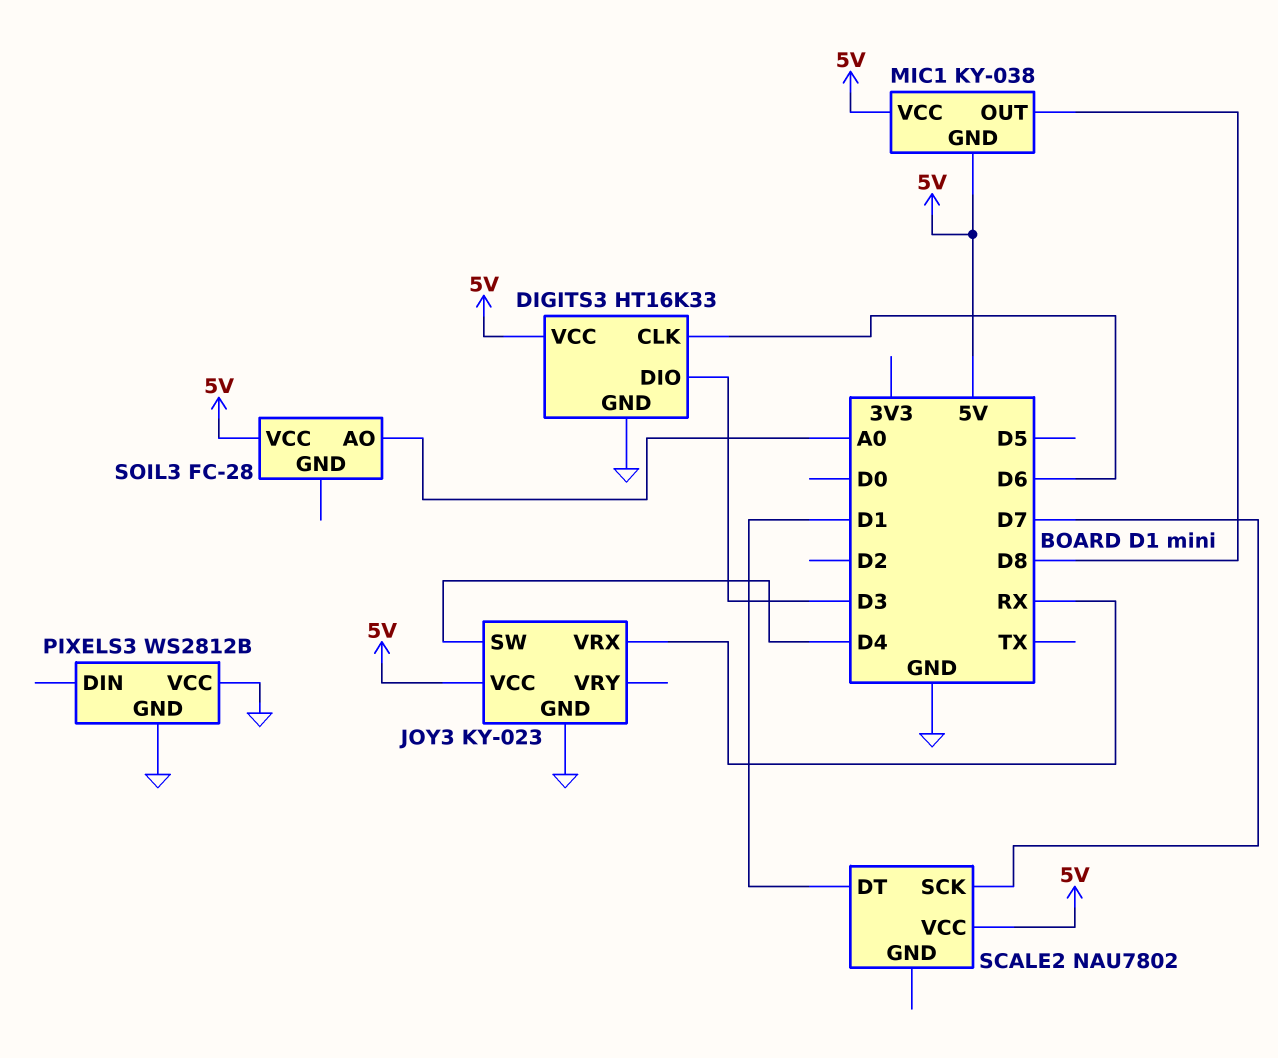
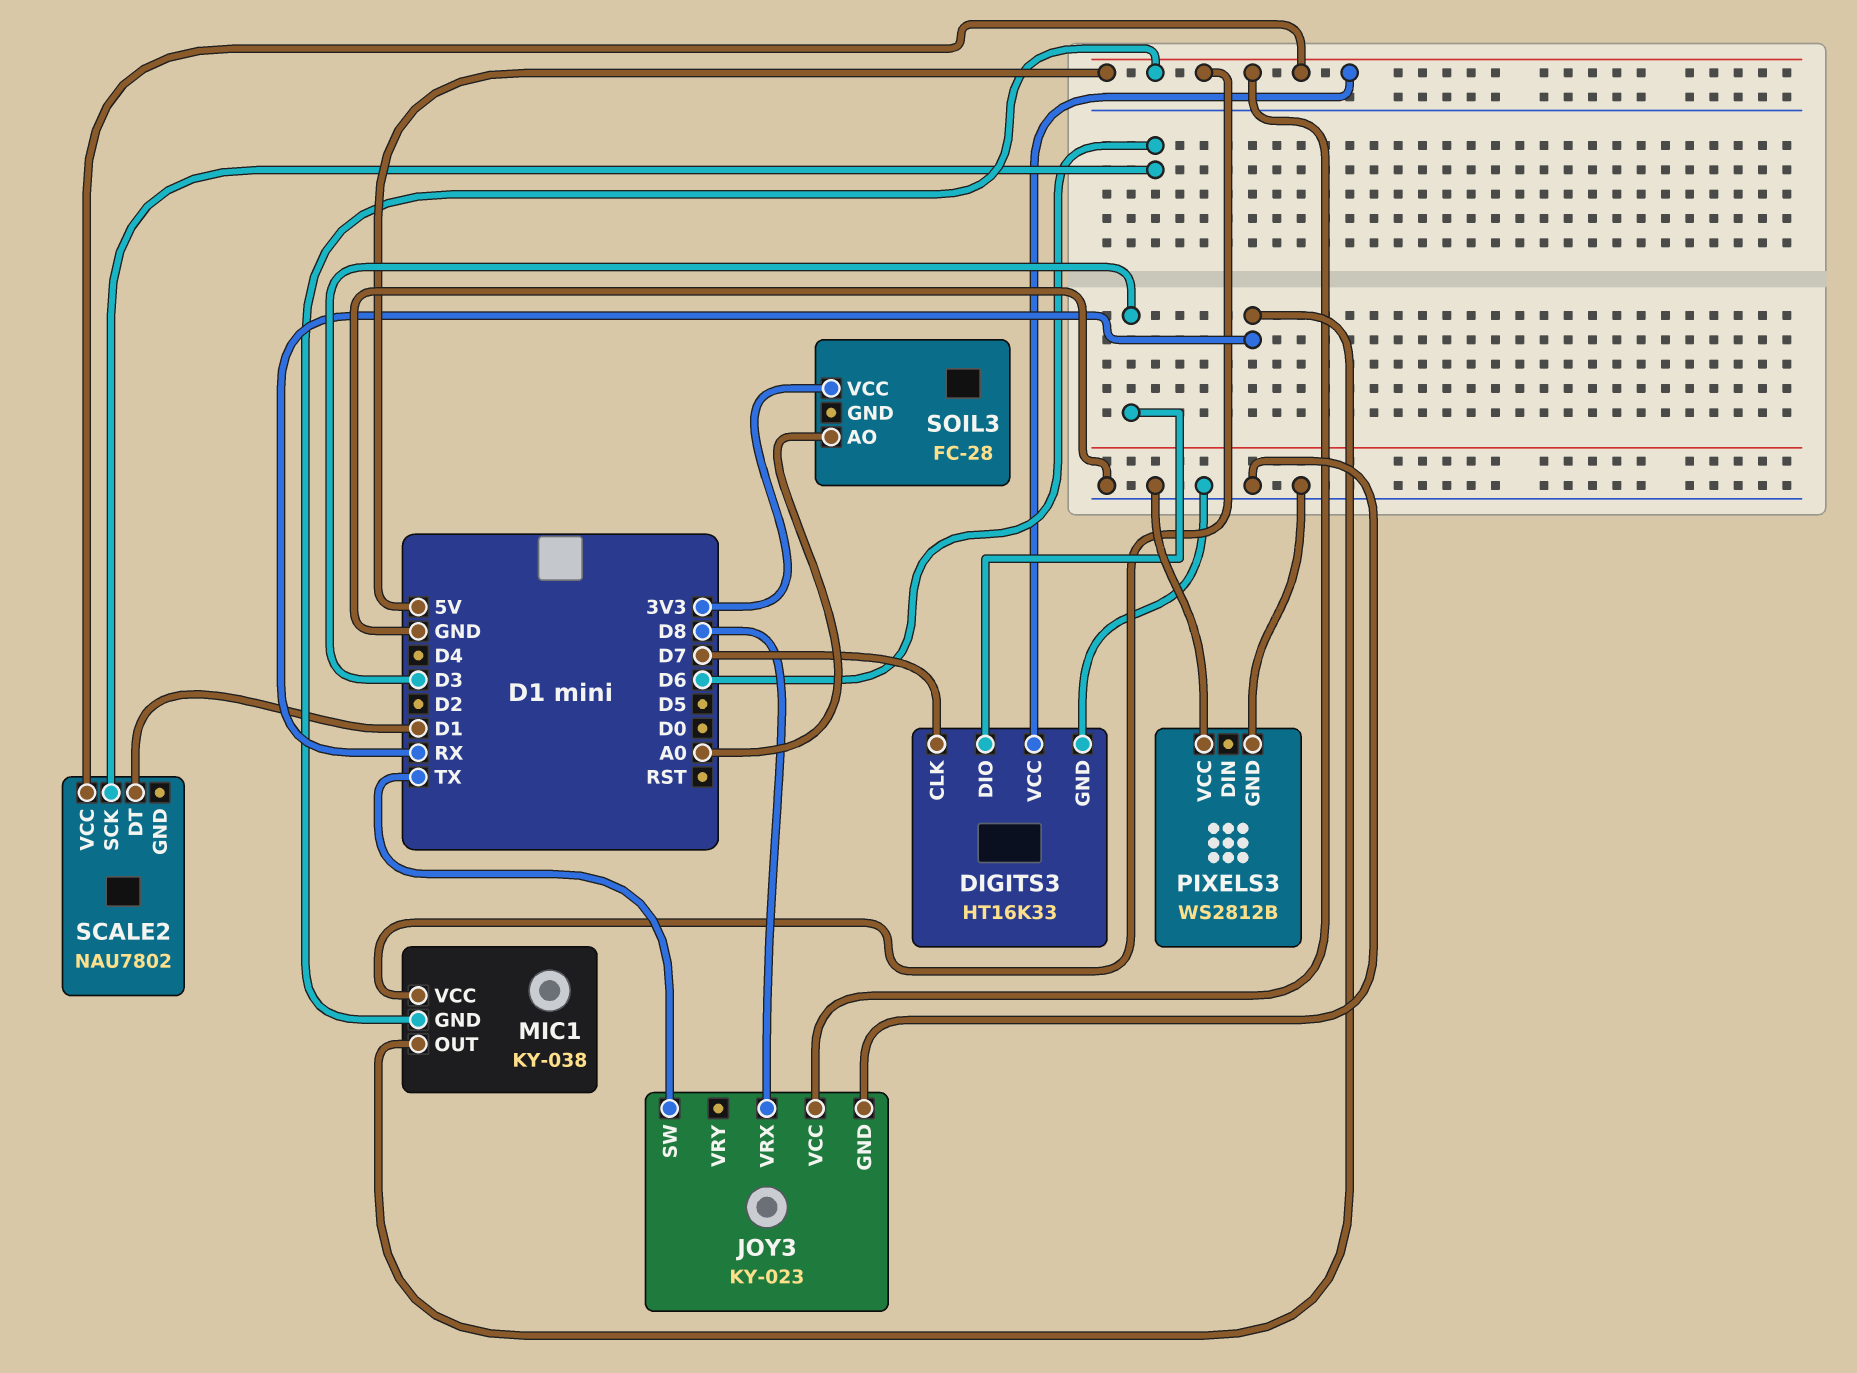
DIGITS3 pin CLK: D6 -> D7
JOY3 pin SW: D4 -> TX
JOY3 pin VRX: RX -> D8
MIC1 pin OUT: D8 -> RX
SCALE2 pin SCK: D7 -> D6
SOIL3 pin VCC: 5V -> 3V3

